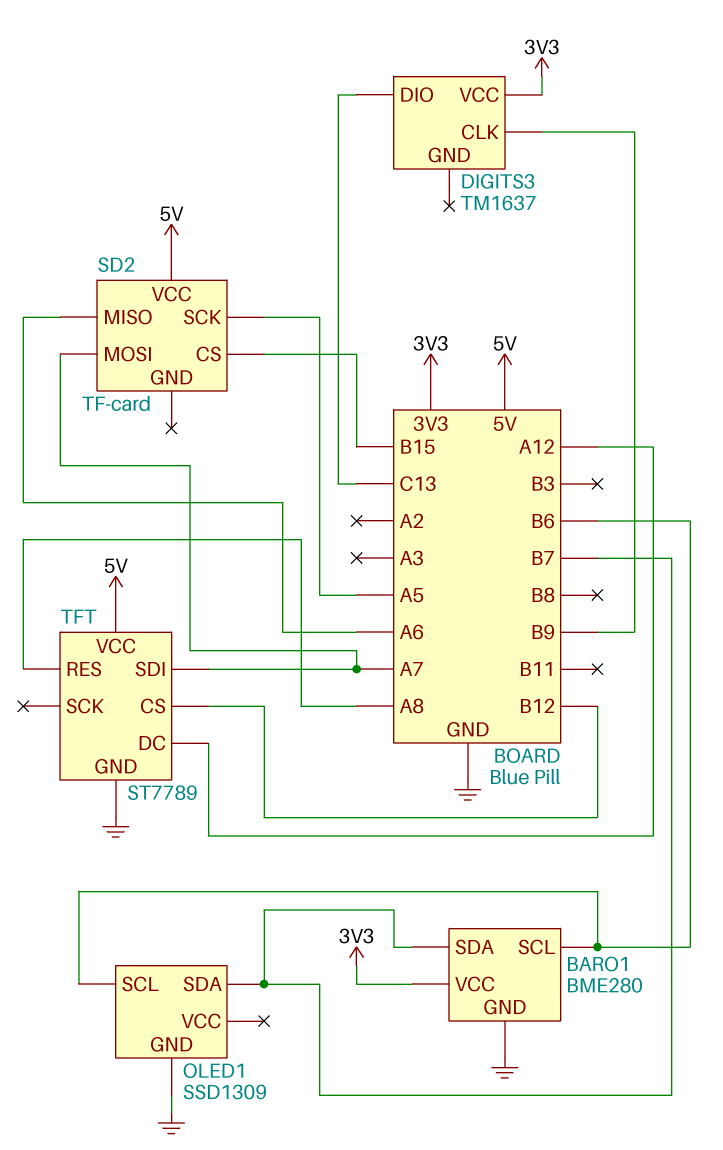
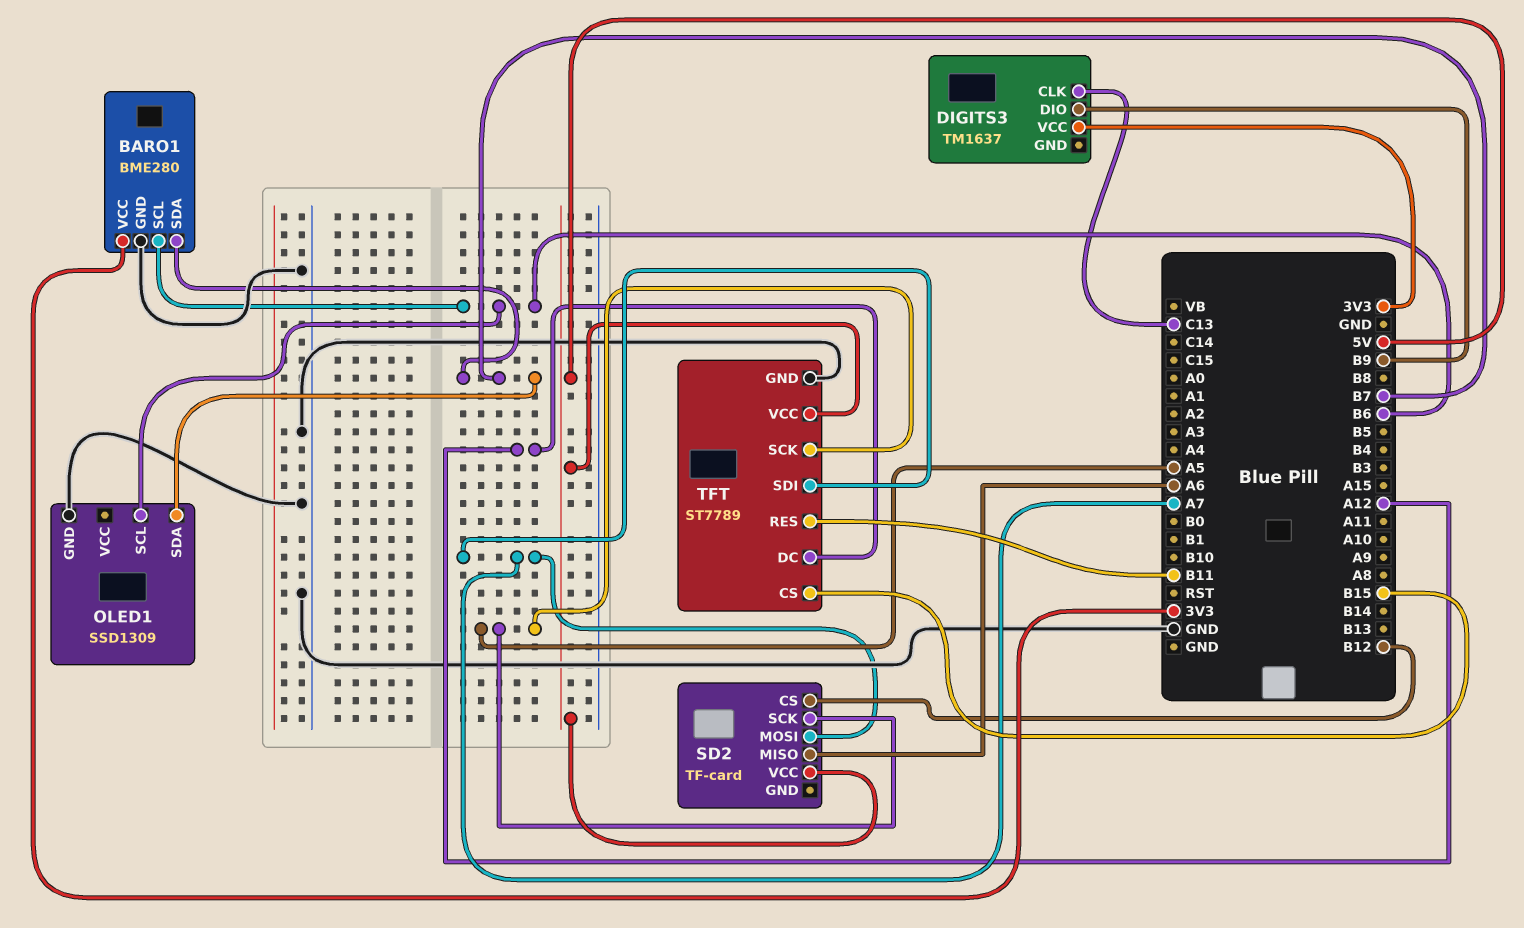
DIGITS3 pin CLK: B9 -> C13
DIGITS3 pin DIO: C13 -> B9
SD2 pin CS: B15 -> B12
TFT pin CS: B12 -> B15
TFT pin RES: A8 -> B11
TFT pin SCK: none -> A5

